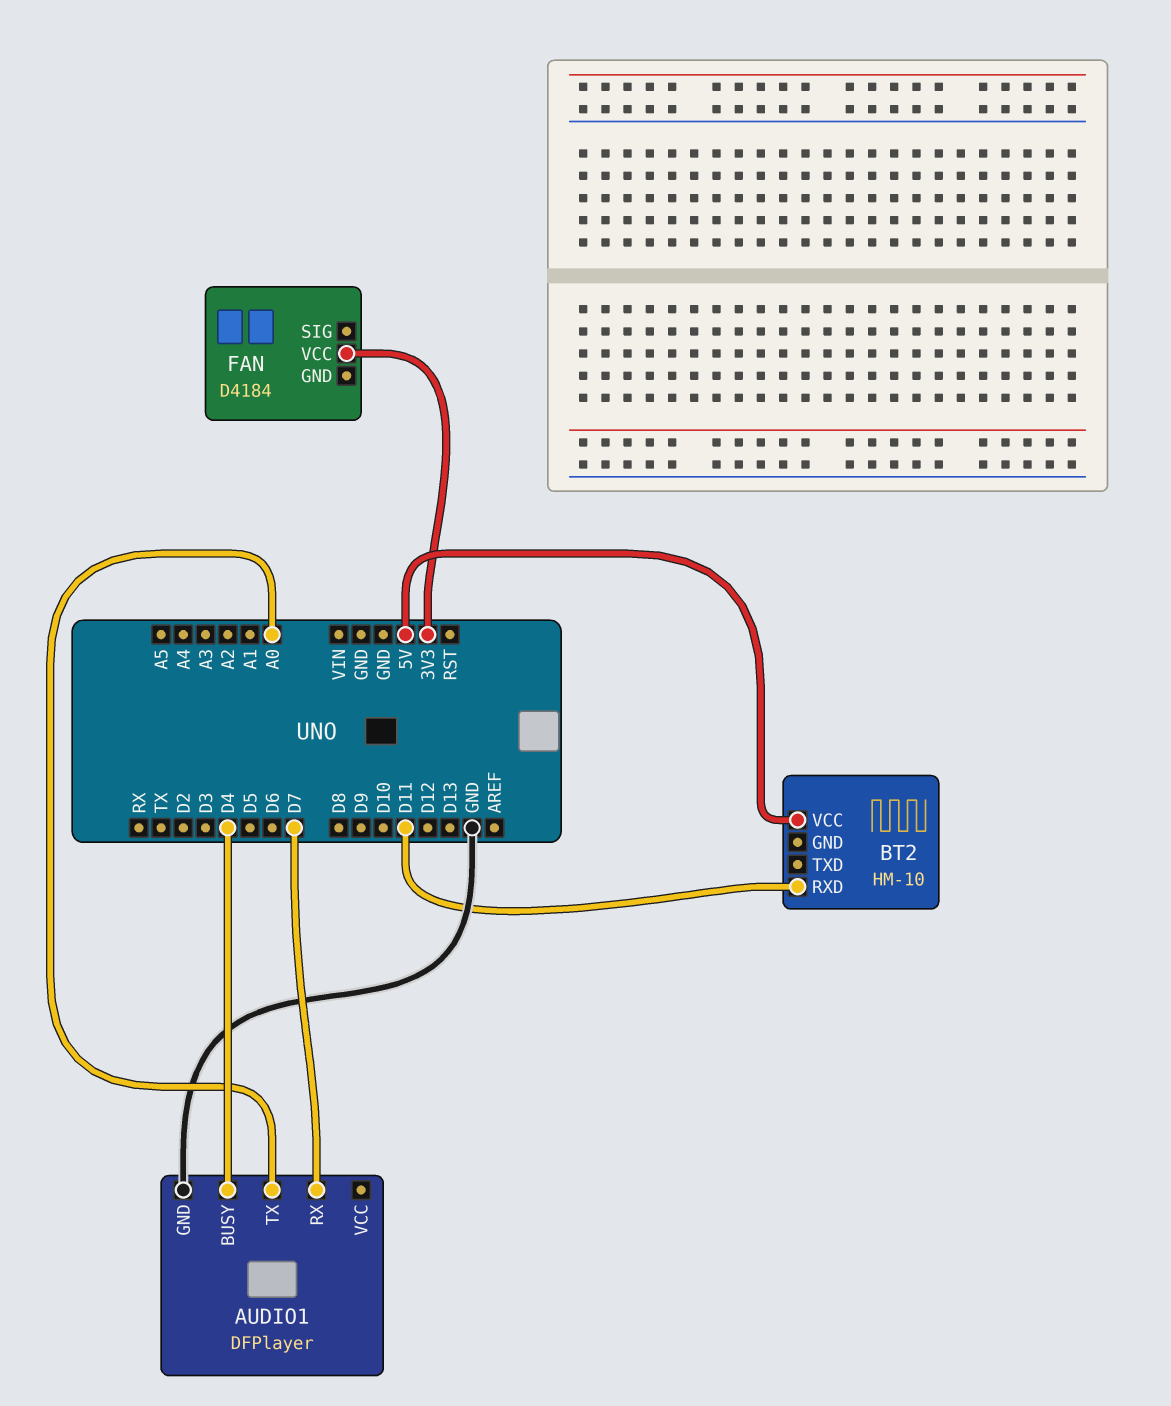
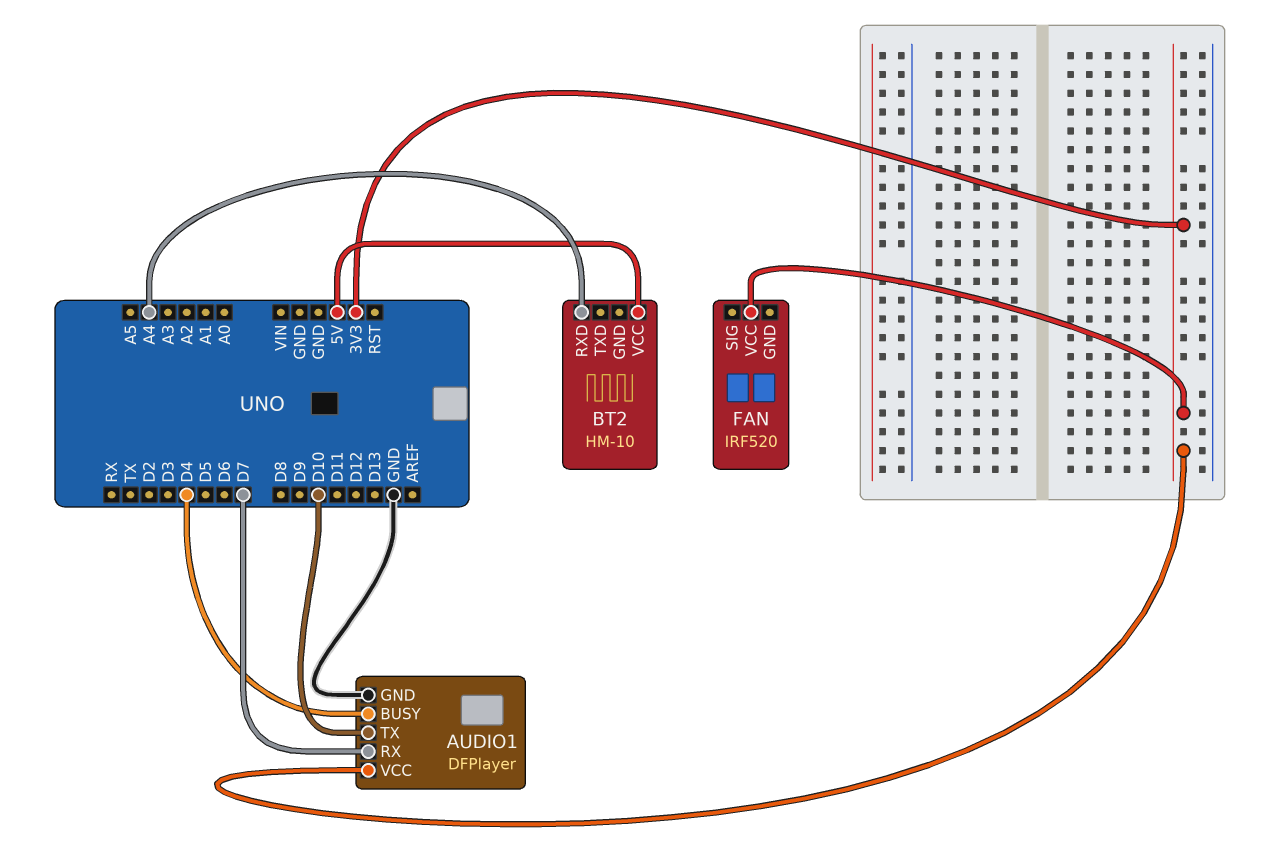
AUDIO1 pin TX: A0 -> D10
AUDIO1 pin VCC: none -> 3V3
BT2 pin RXD: D11 -> A4
FAN: D4184 -> IRF520

